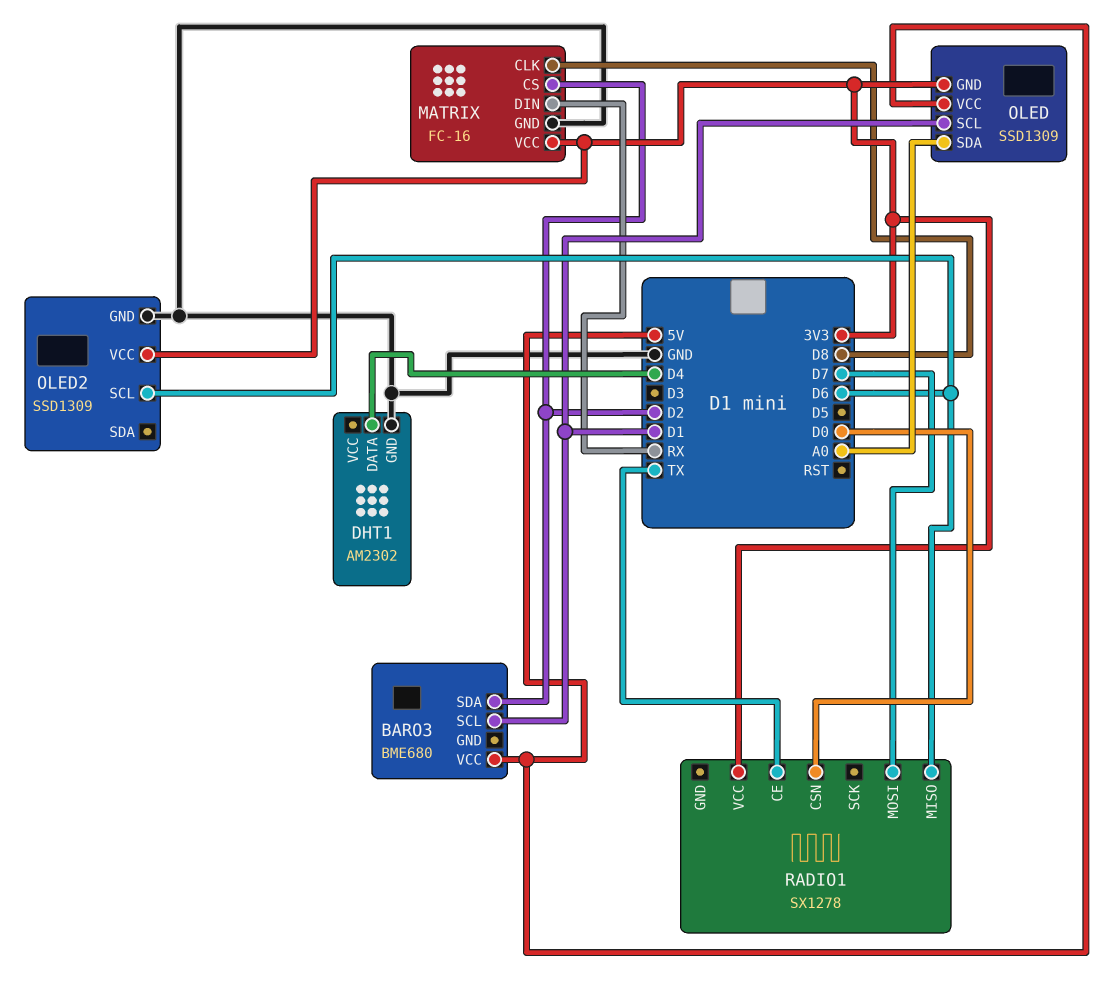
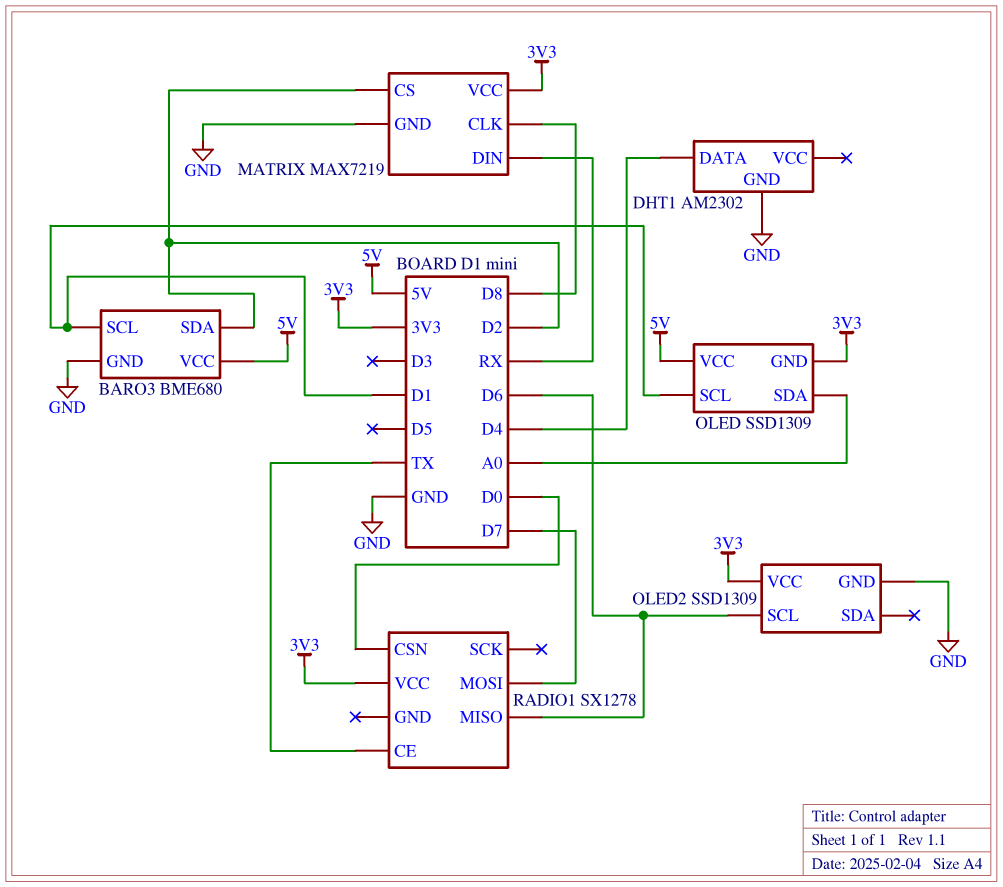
BARO3 pin GND: none -> GND
MATRIX: FC-16 -> MAX7219

